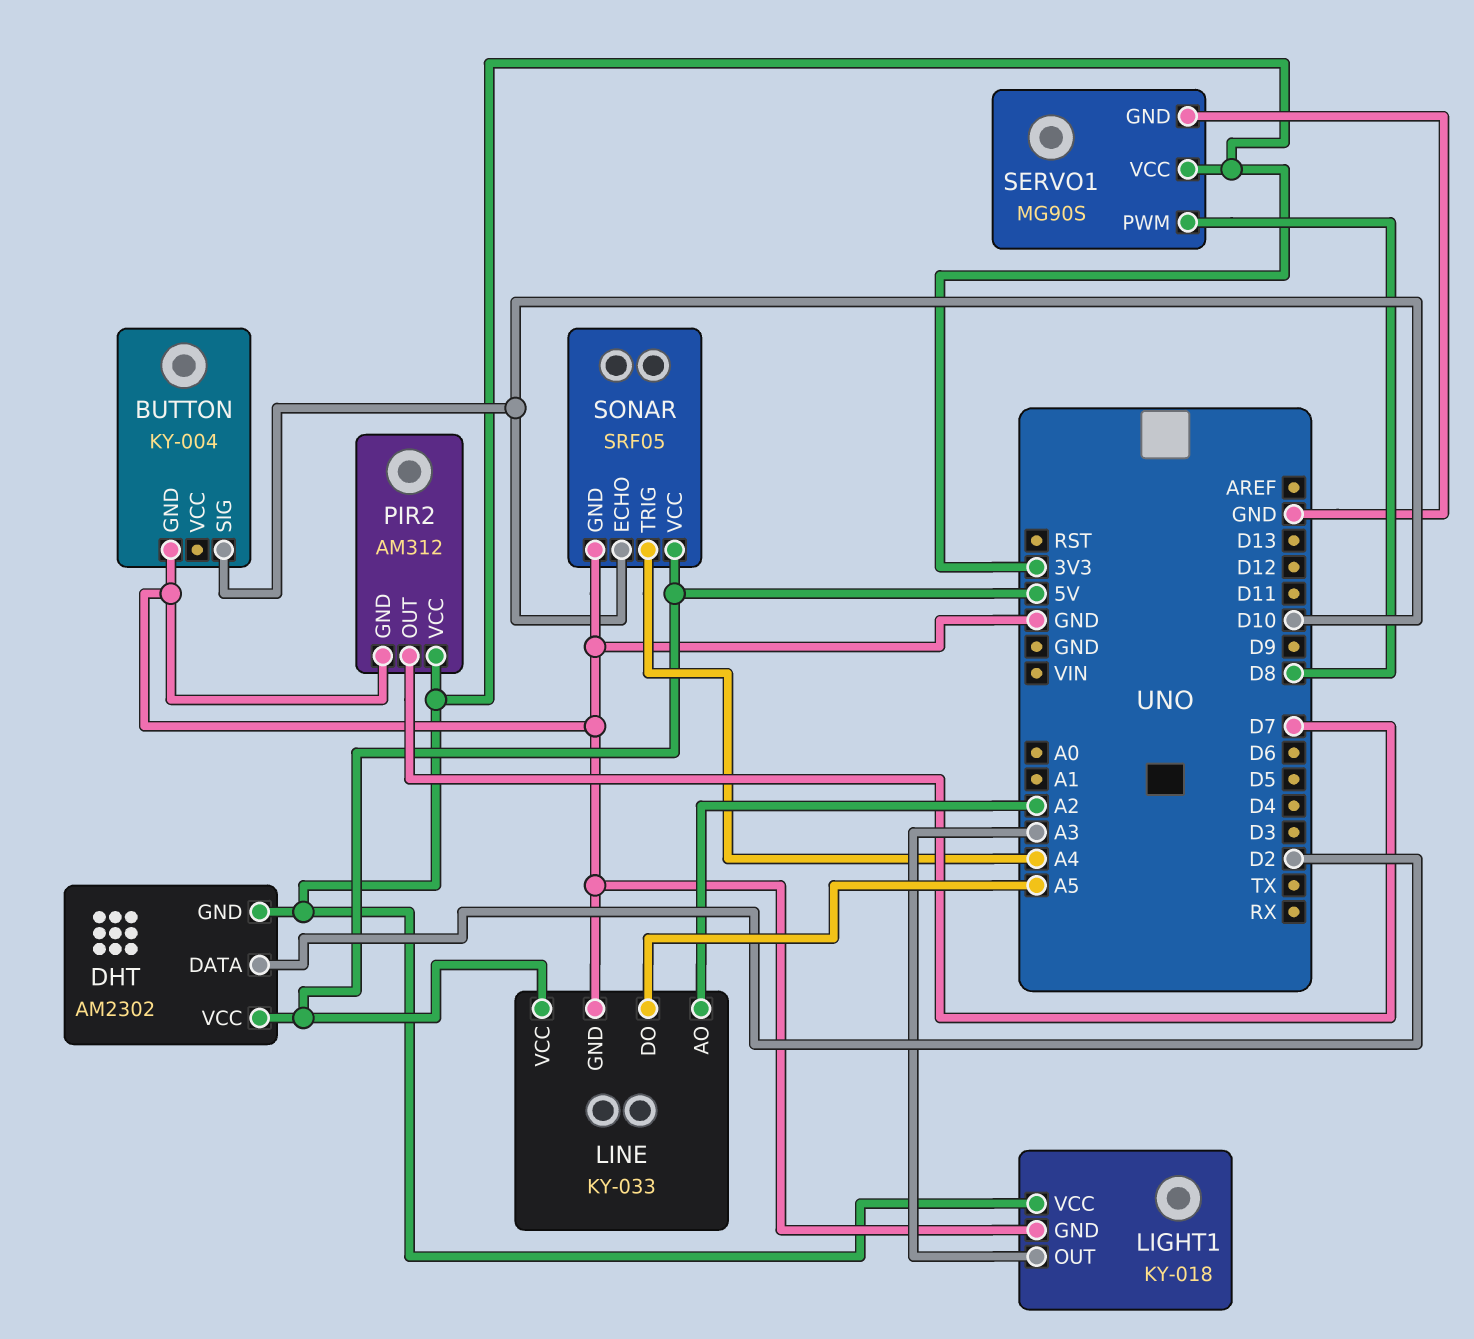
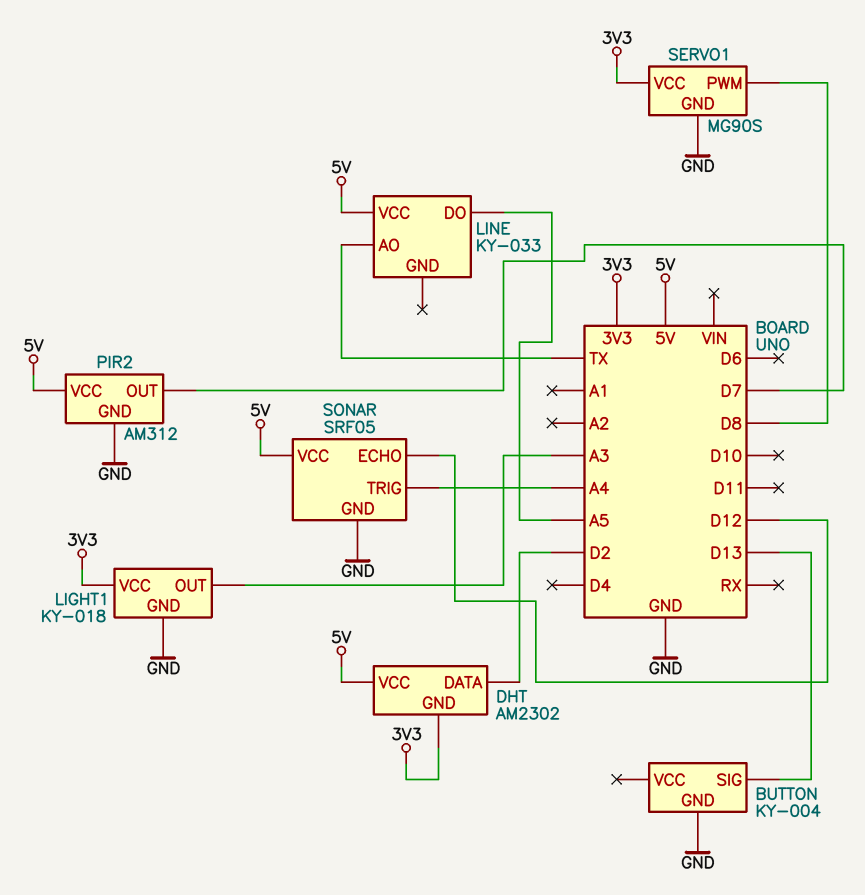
BUTTON pin SIG: D10 -> D13
LINE pin AO: A2 -> TX
LINE pin GND: GND -> none
PIR2 pin VCC: 3V3 -> 5V
SONAR pin ECHO: D10 -> D12

